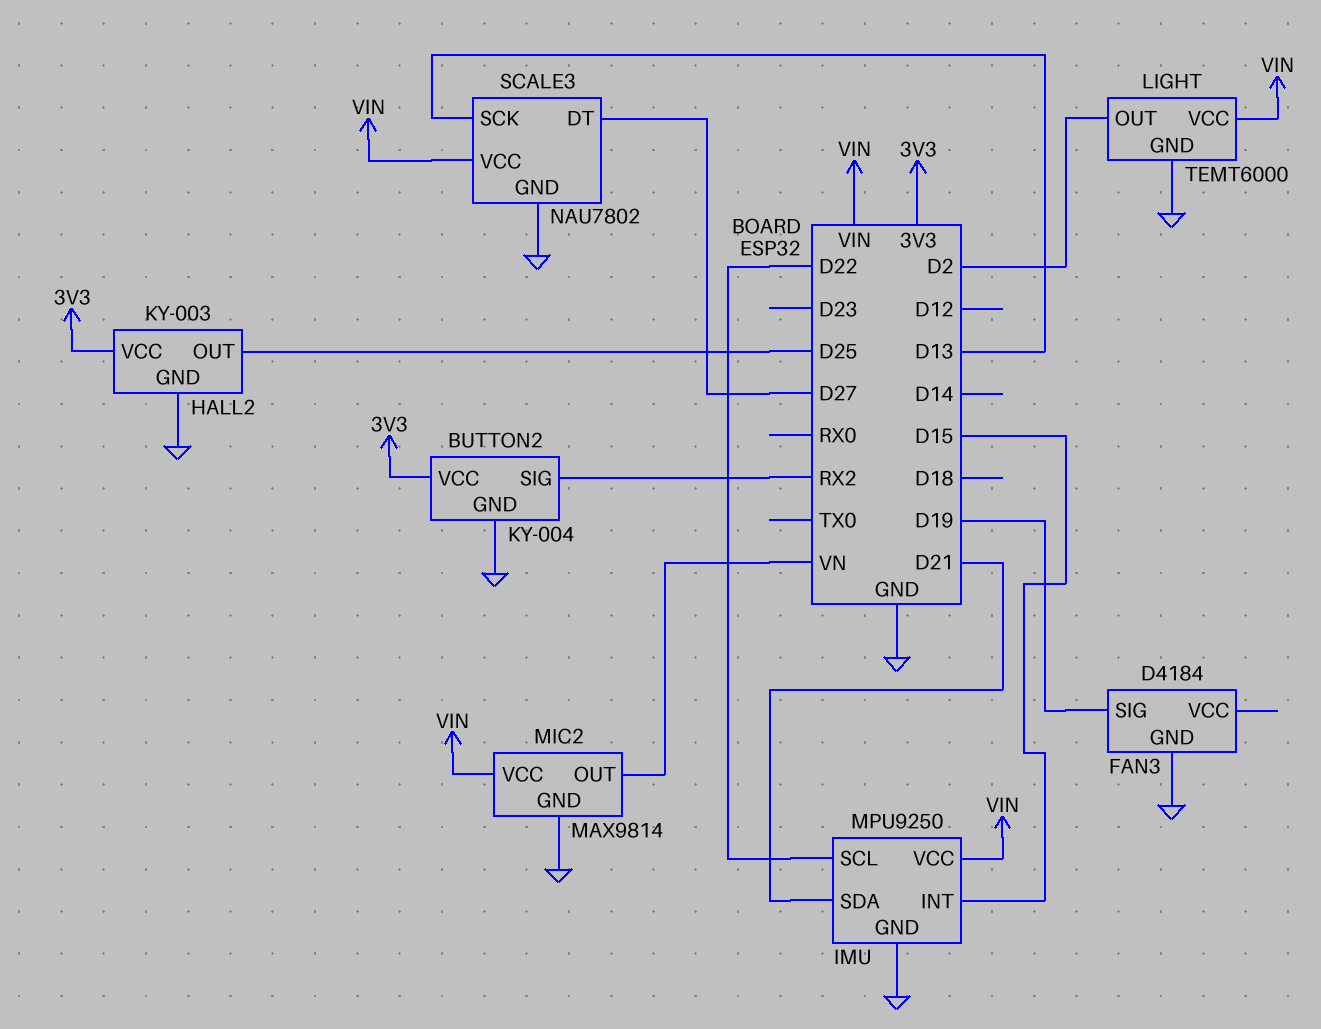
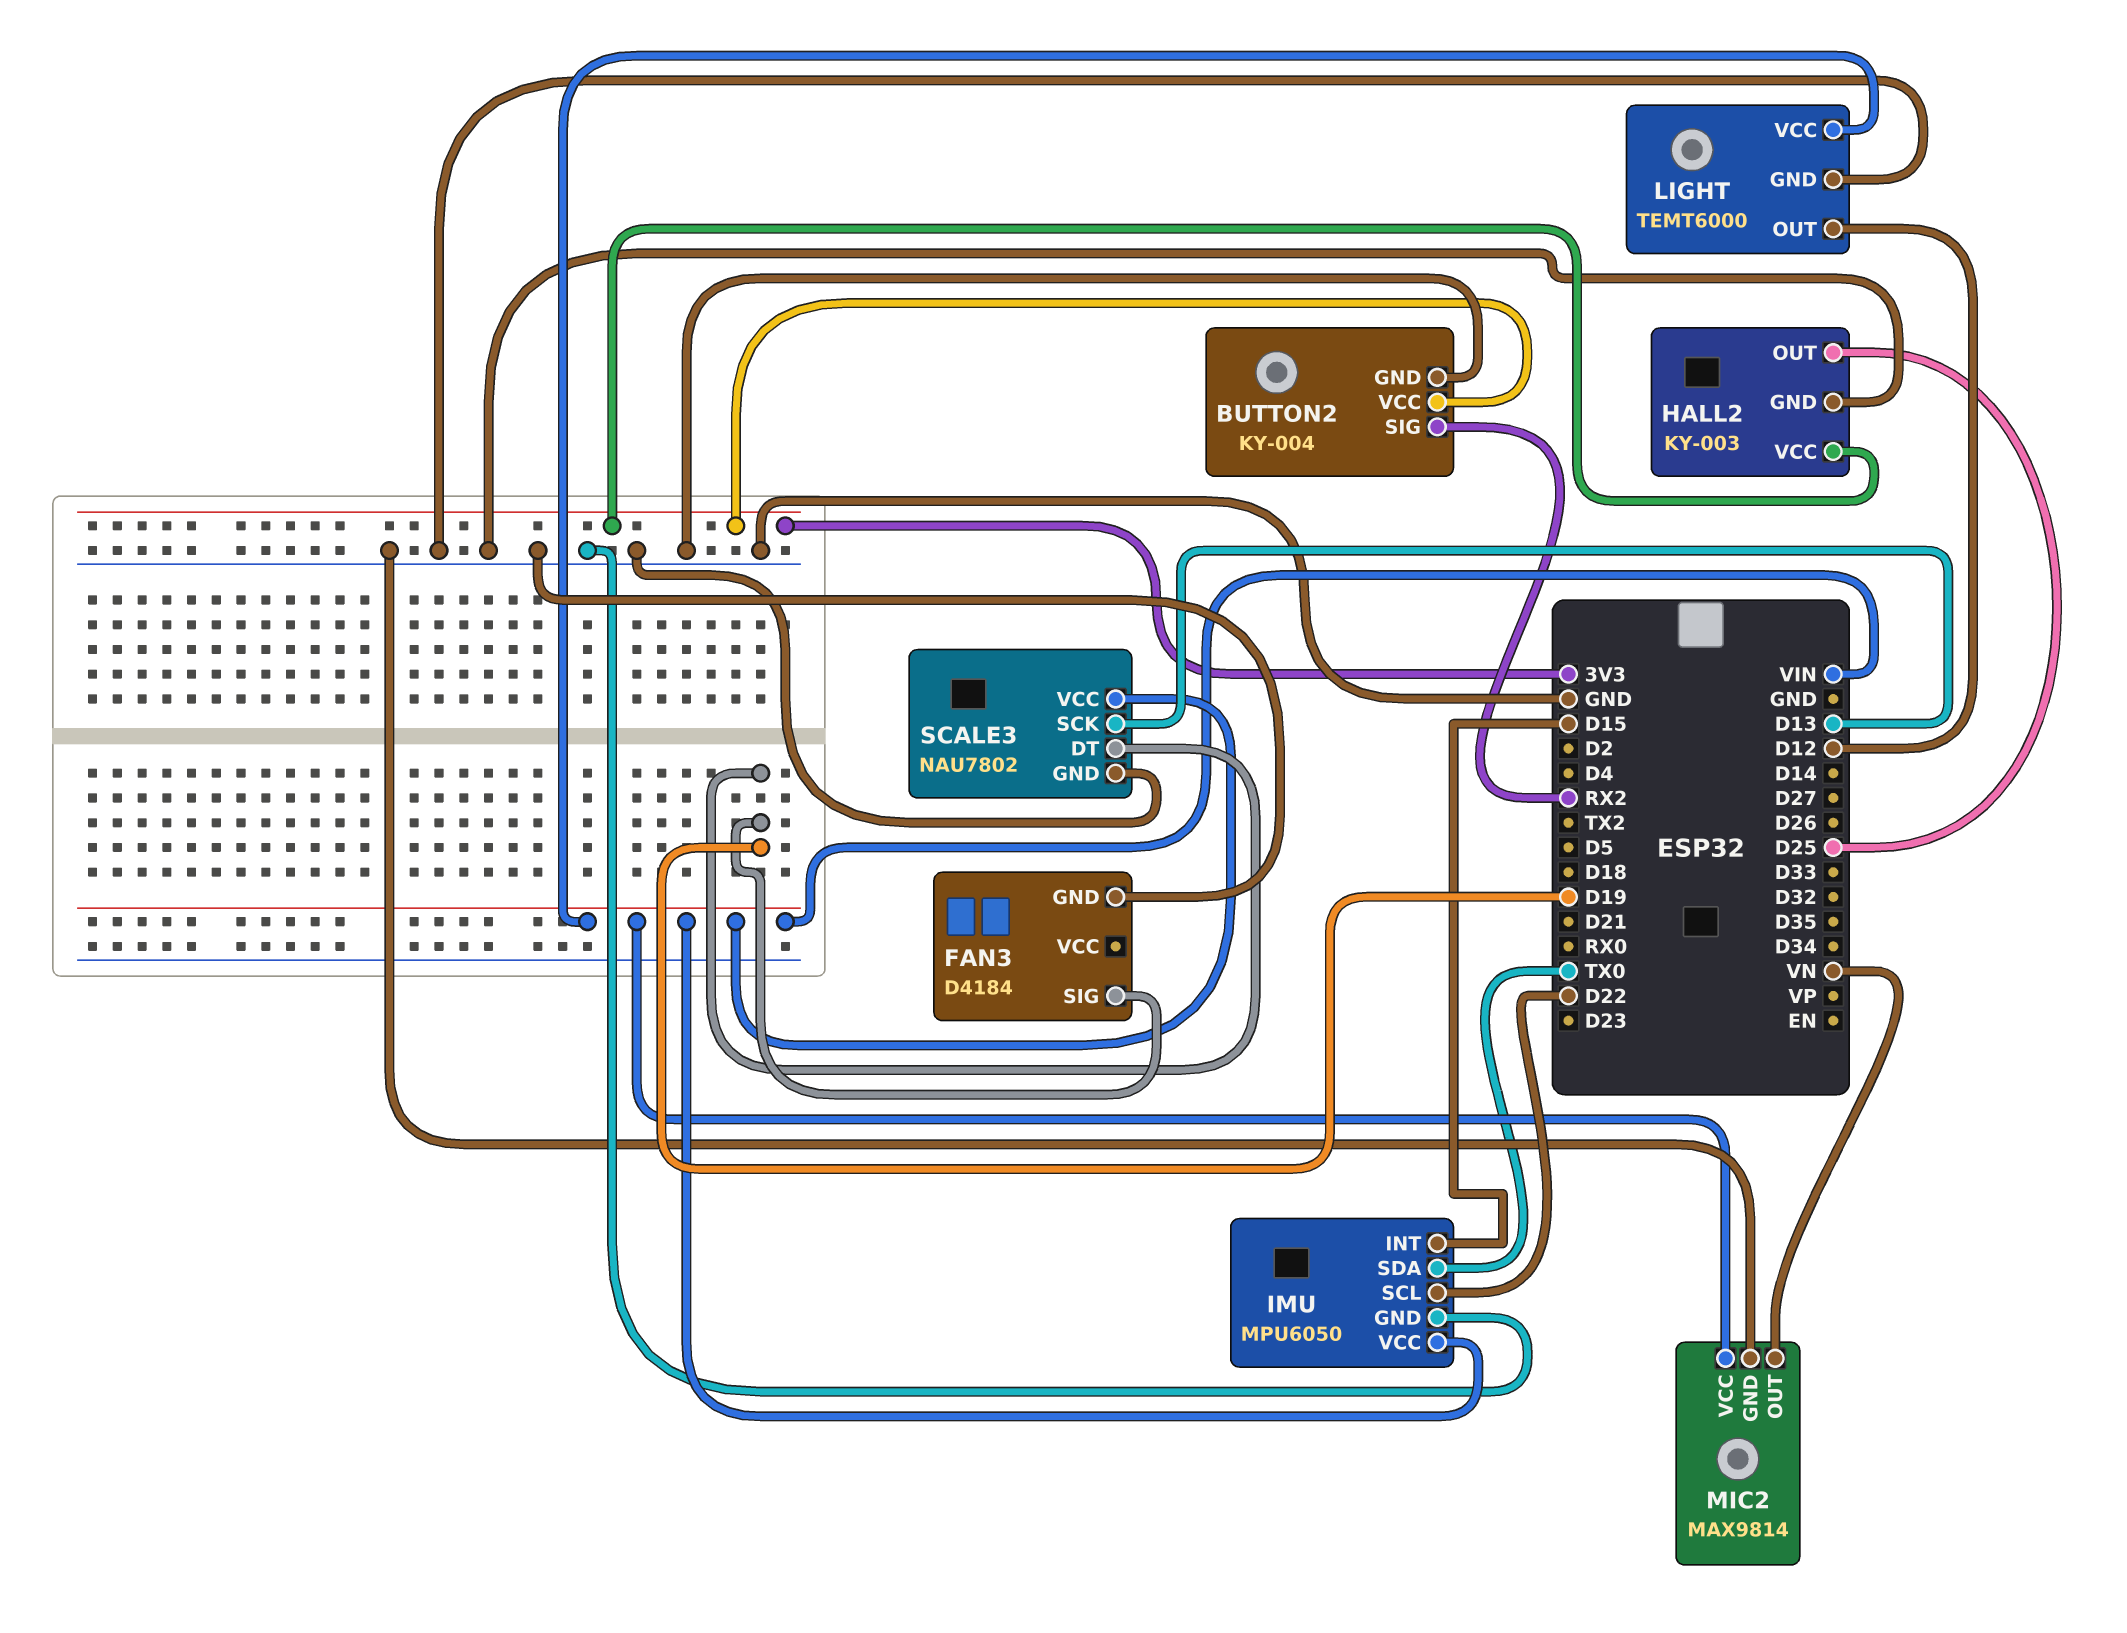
IMU: MPU9250 -> MPU6050
IMU pin SDA: D21 -> TX0
LIGHT pin OUT: D2 -> D12
SCALE3 pin DT: D27 -> D19

